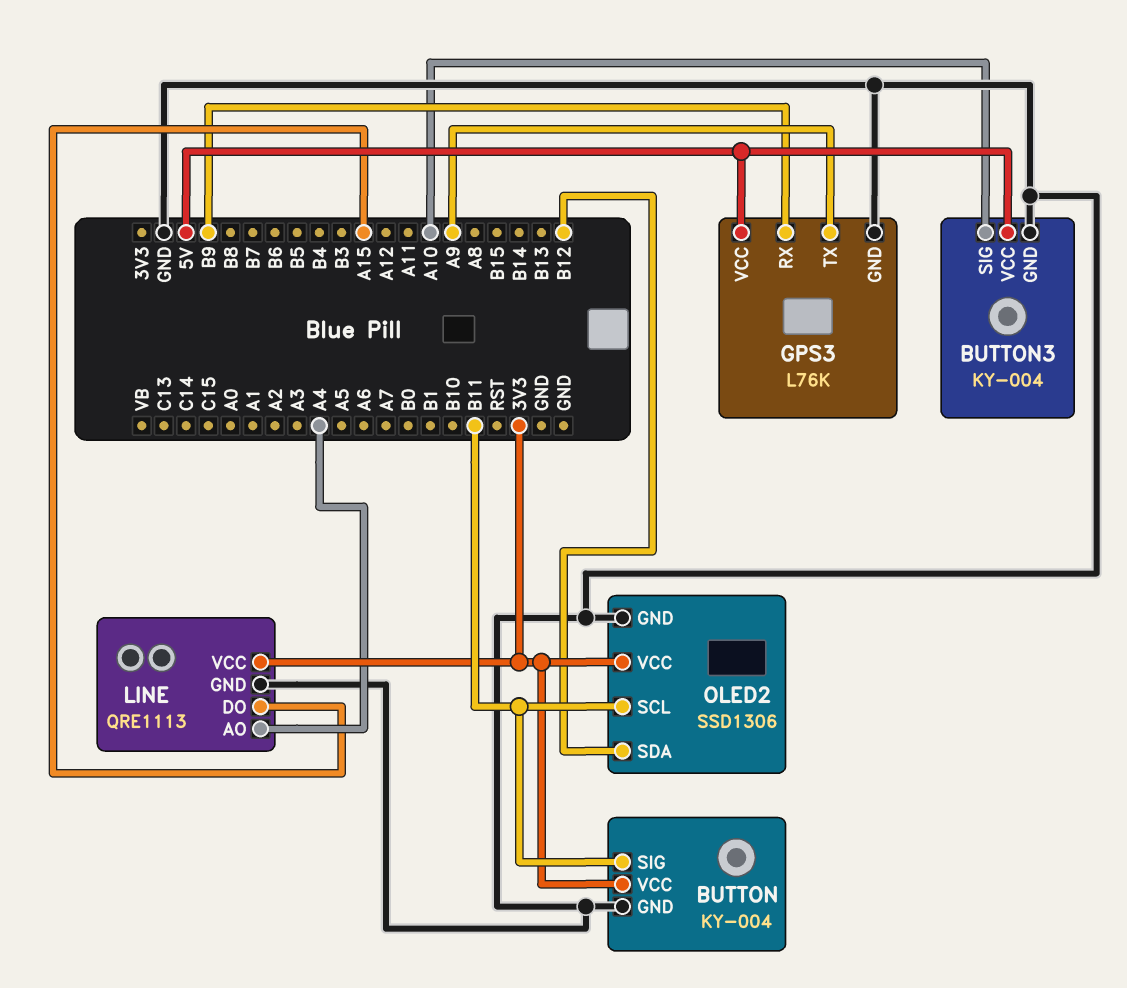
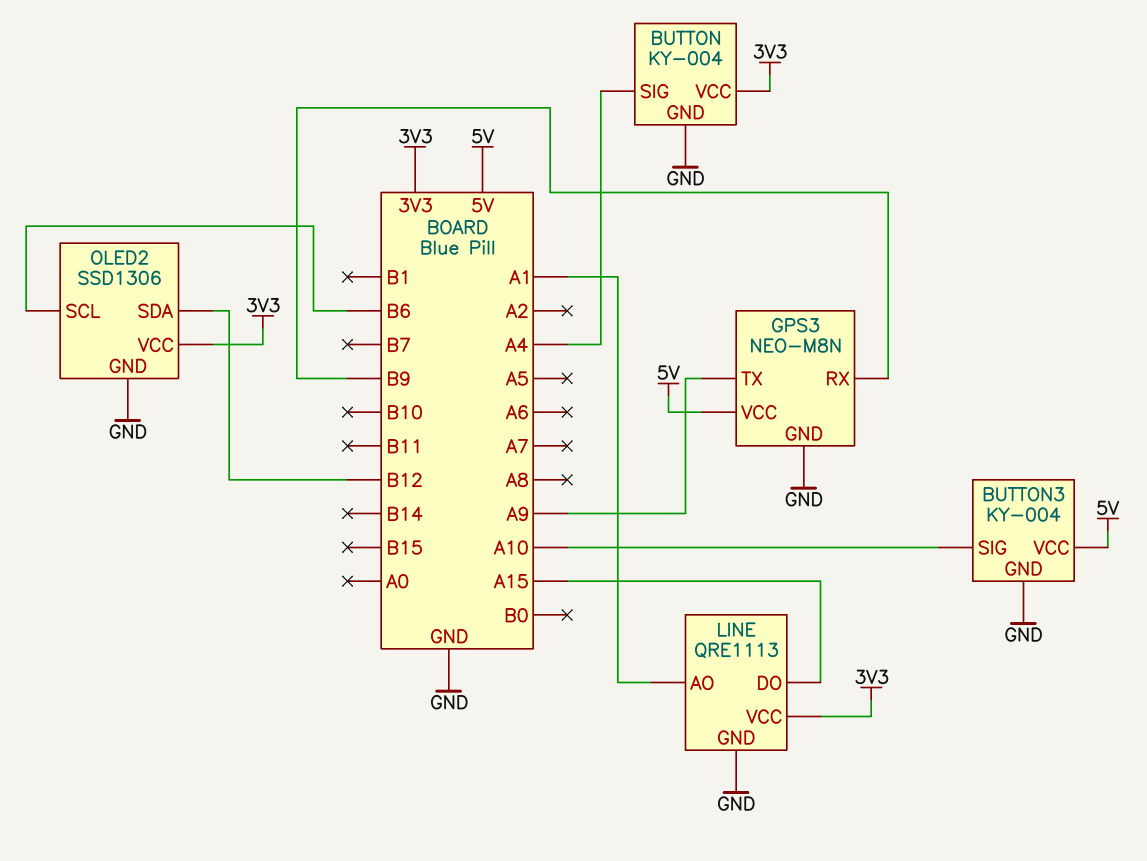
BUTTON pin SIG: B11 -> A4
GPS3: L76K -> NEO-M8N
LINE pin AO: A4 -> A1
OLED2 pin SCL: B11 -> B6

